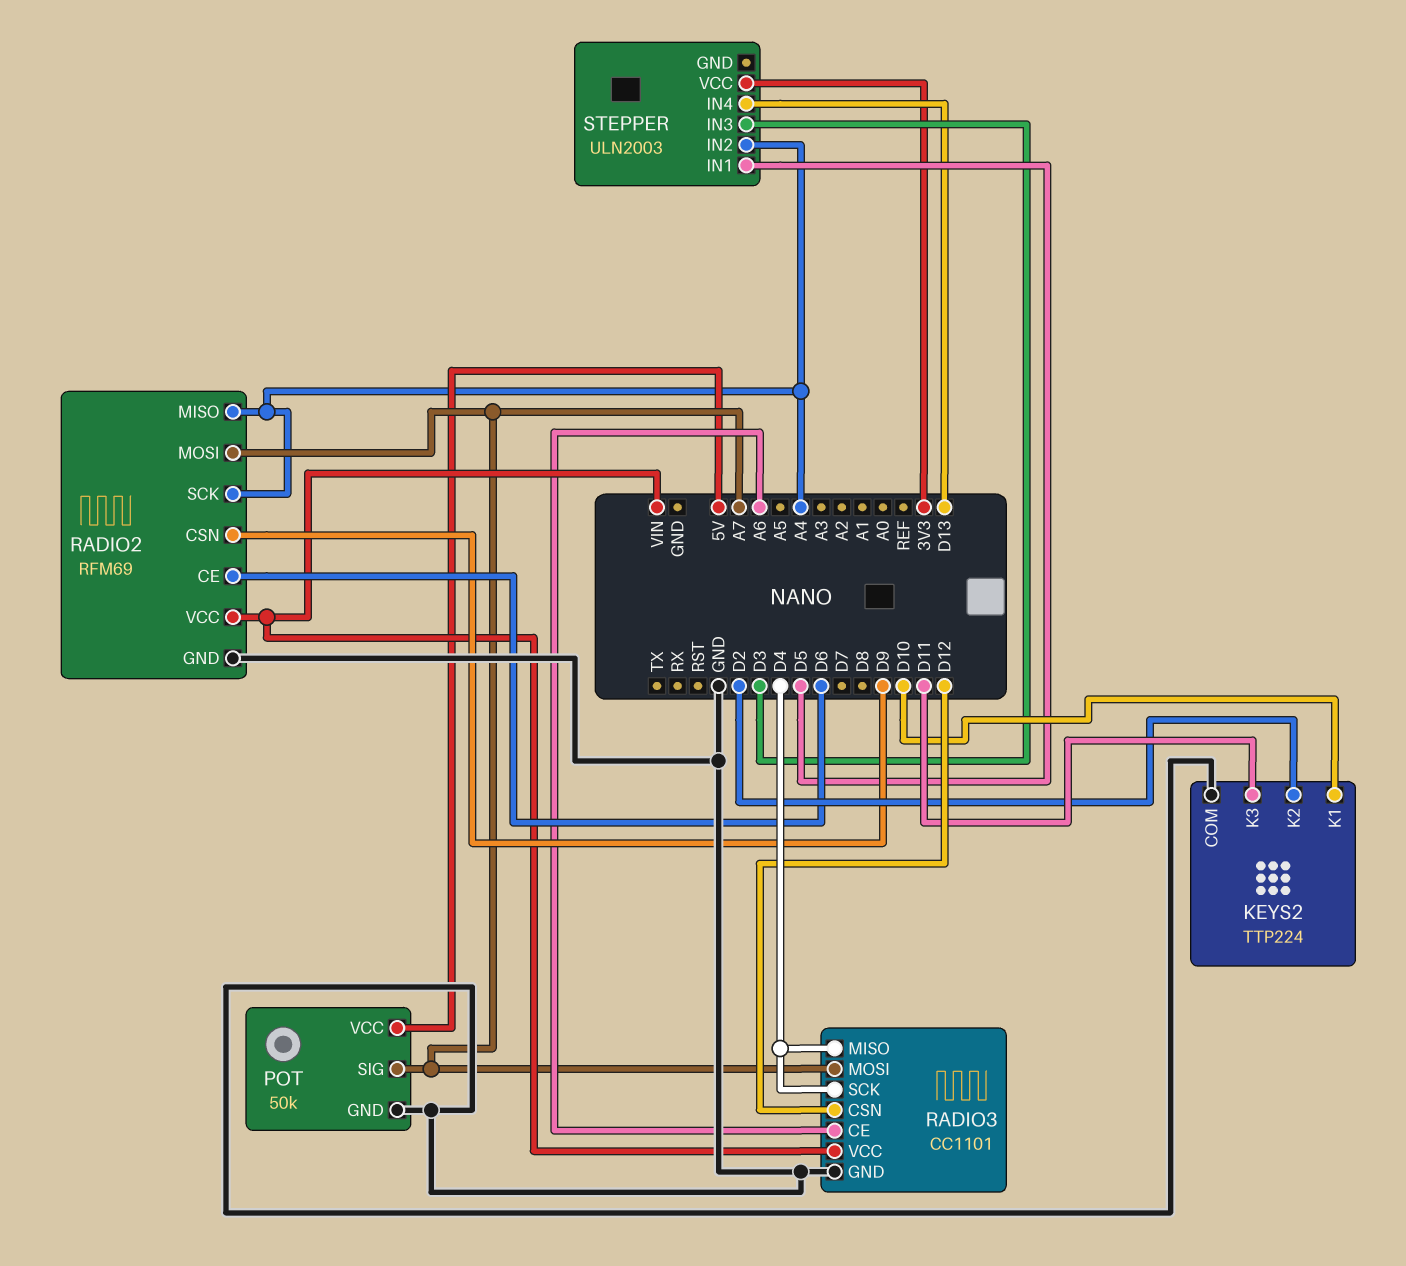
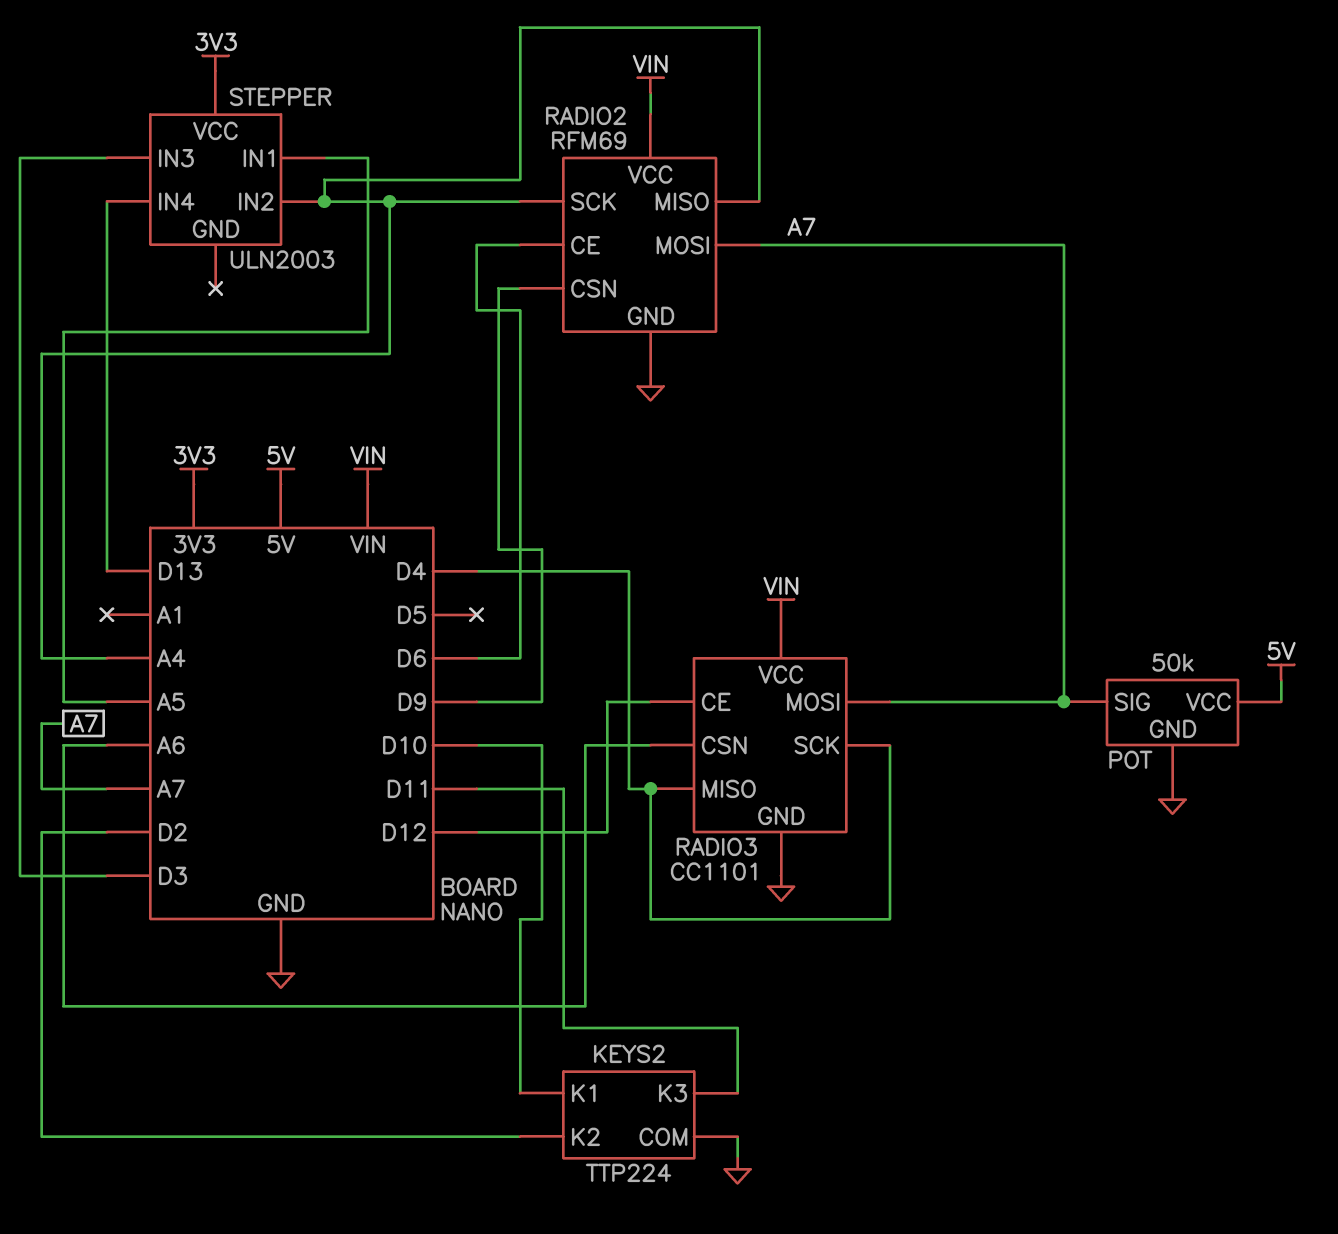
RADIO3 pin CE: A6 -> D12
RADIO3 pin CSN: D12 -> A6
STEPPER pin IN1: D5 -> A5

